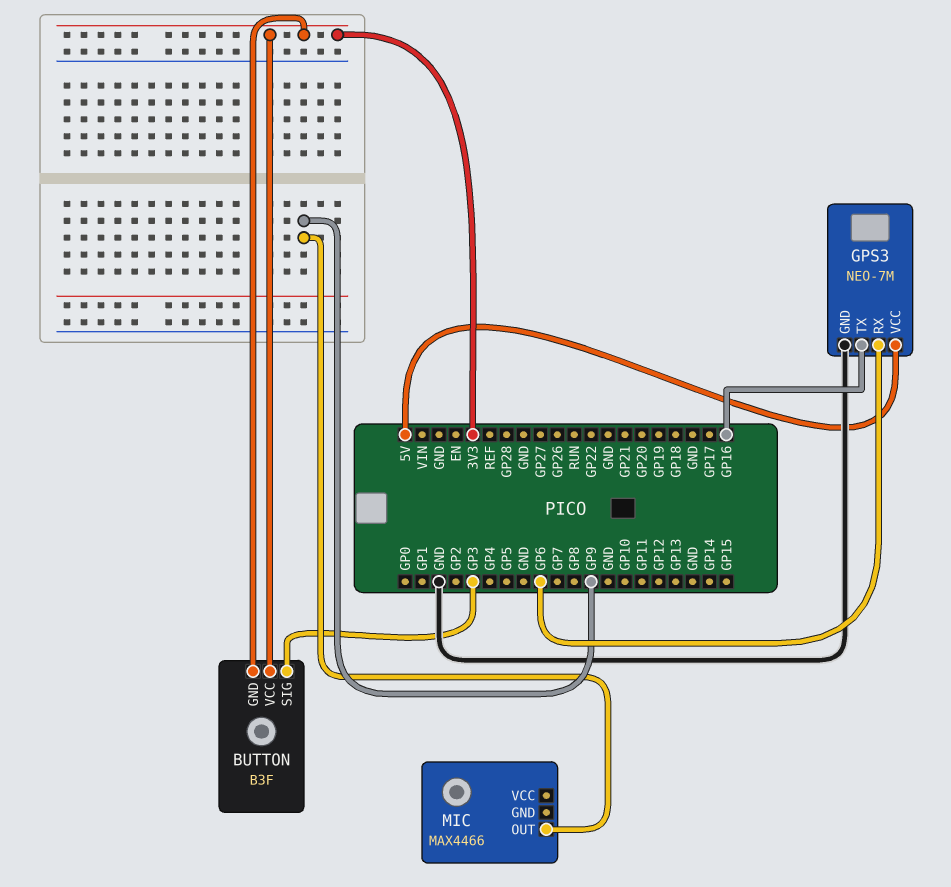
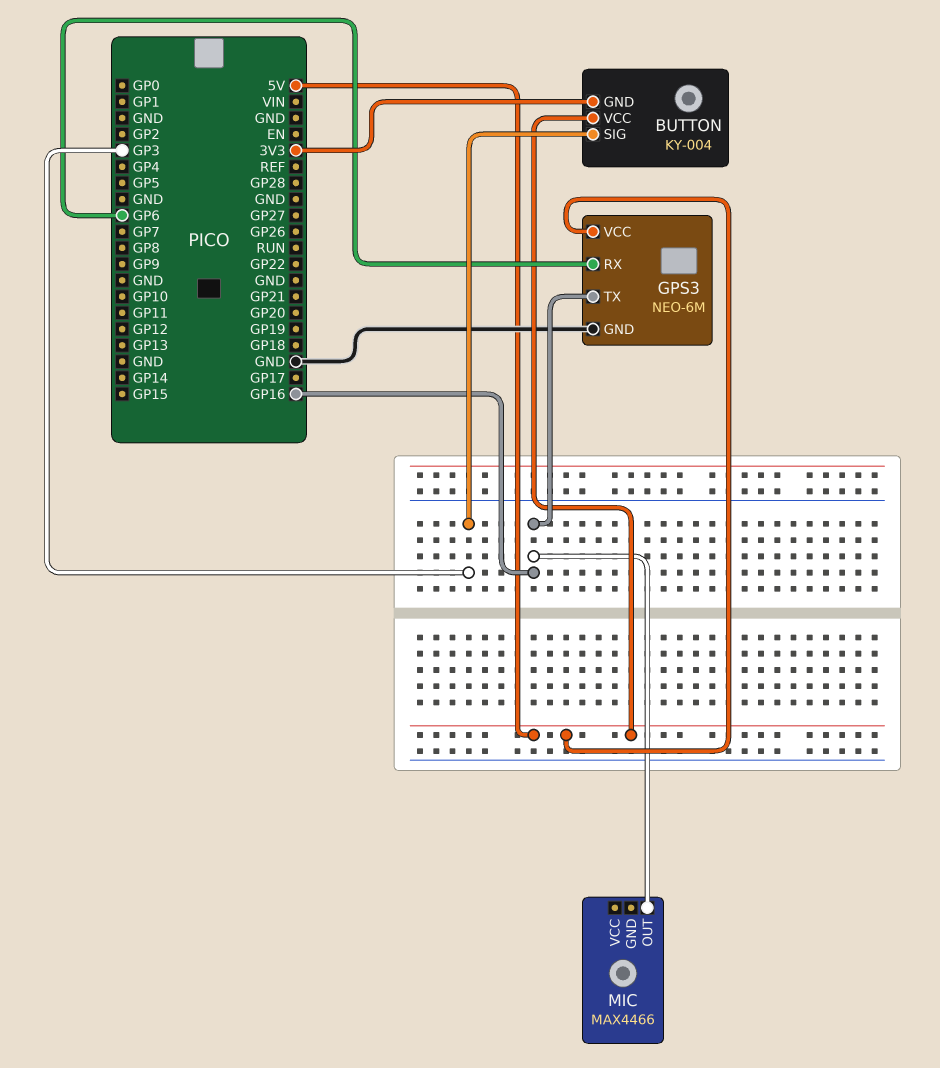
BUTTON: B3F -> KY-004
BUTTON pin VCC: 3V3 -> 5V
GPS3: NEO-7M -> NEO-6M
MIC pin OUT: GP9 -> GP16

